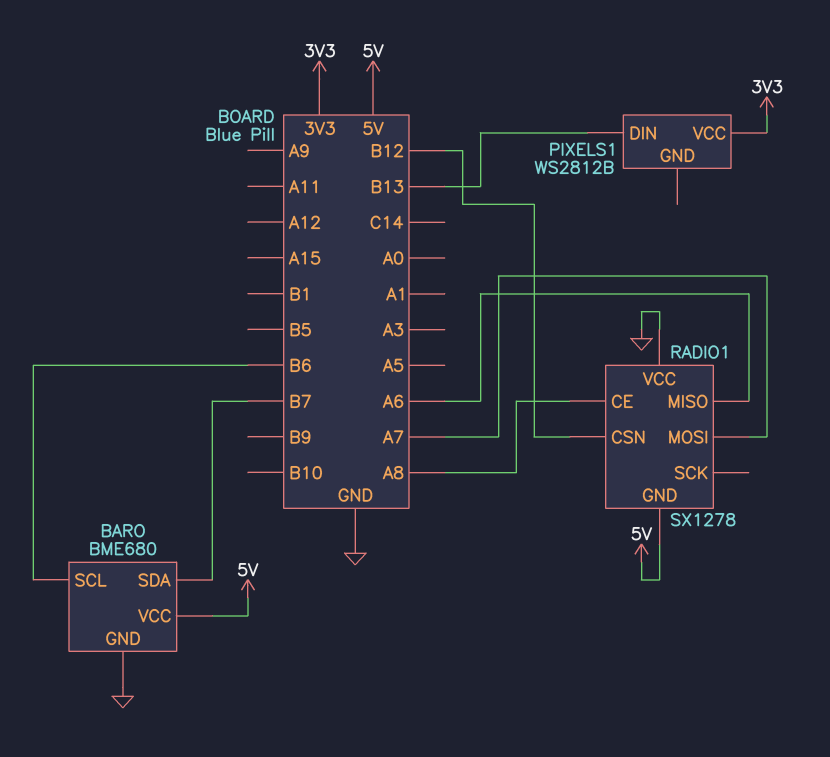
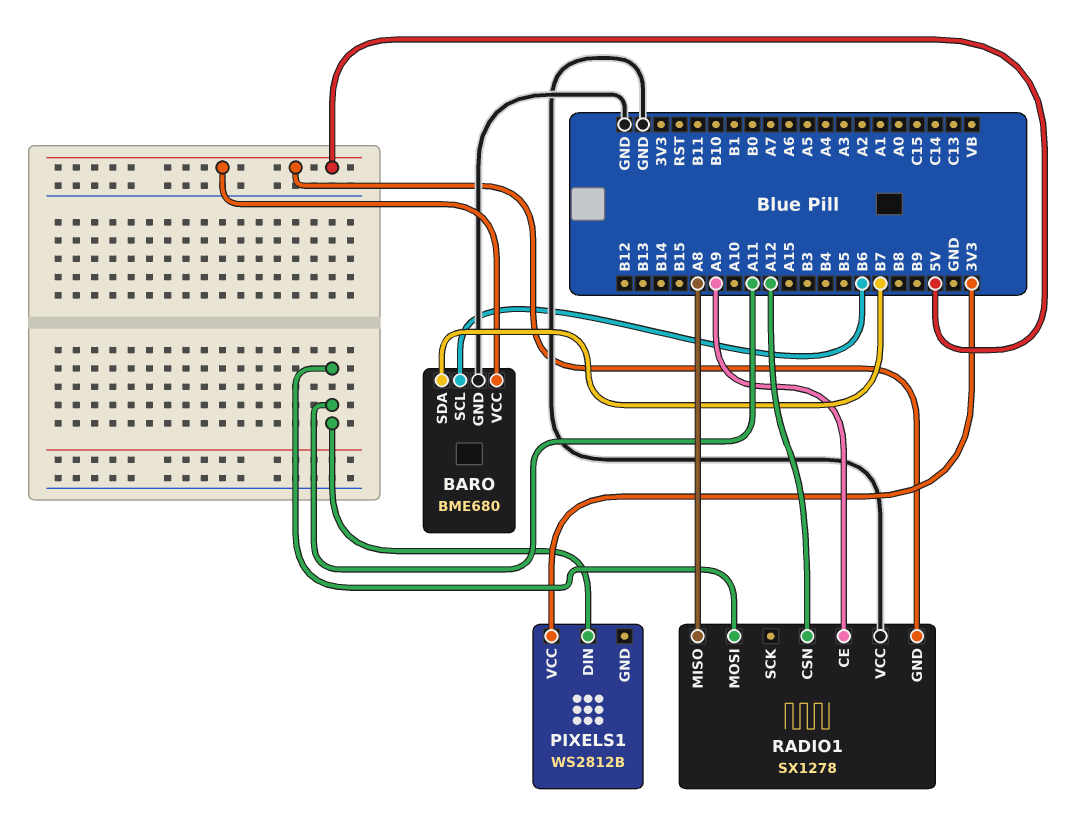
PIXELS1 pin DIN: B13 -> A11
RADIO1 pin CE: A8 -> A9
RADIO1 pin CSN: B12 -> A12
RADIO1 pin MISO: A6 -> A8
RADIO1 pin MOSI: A7 -> A11

